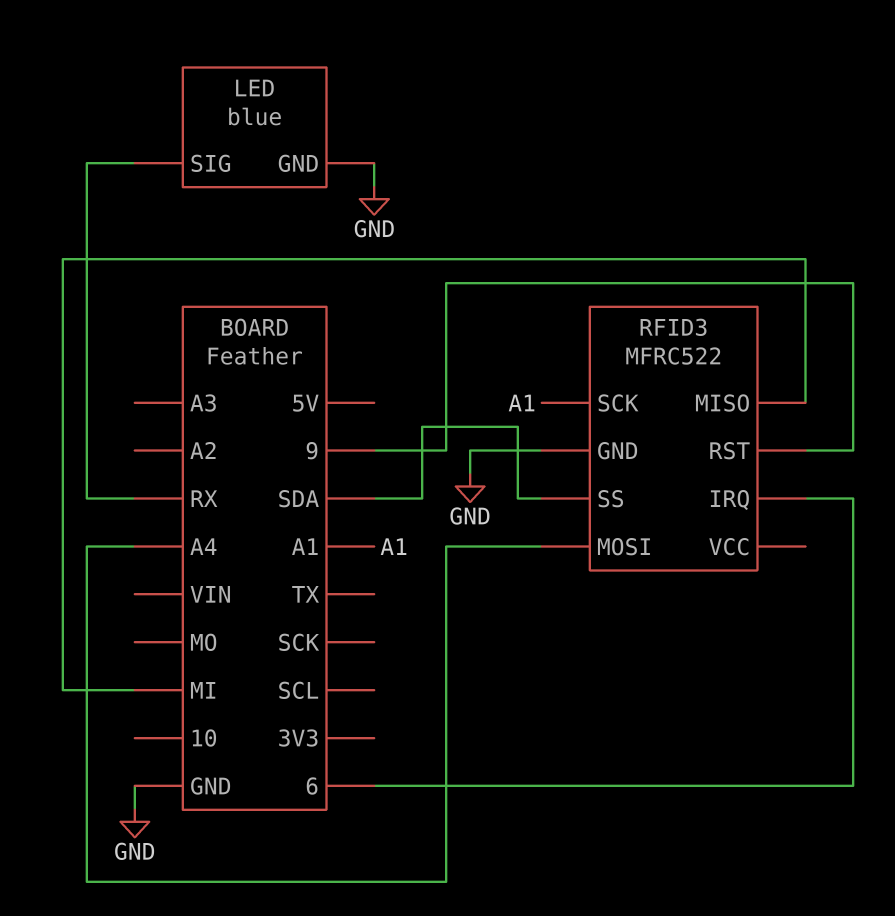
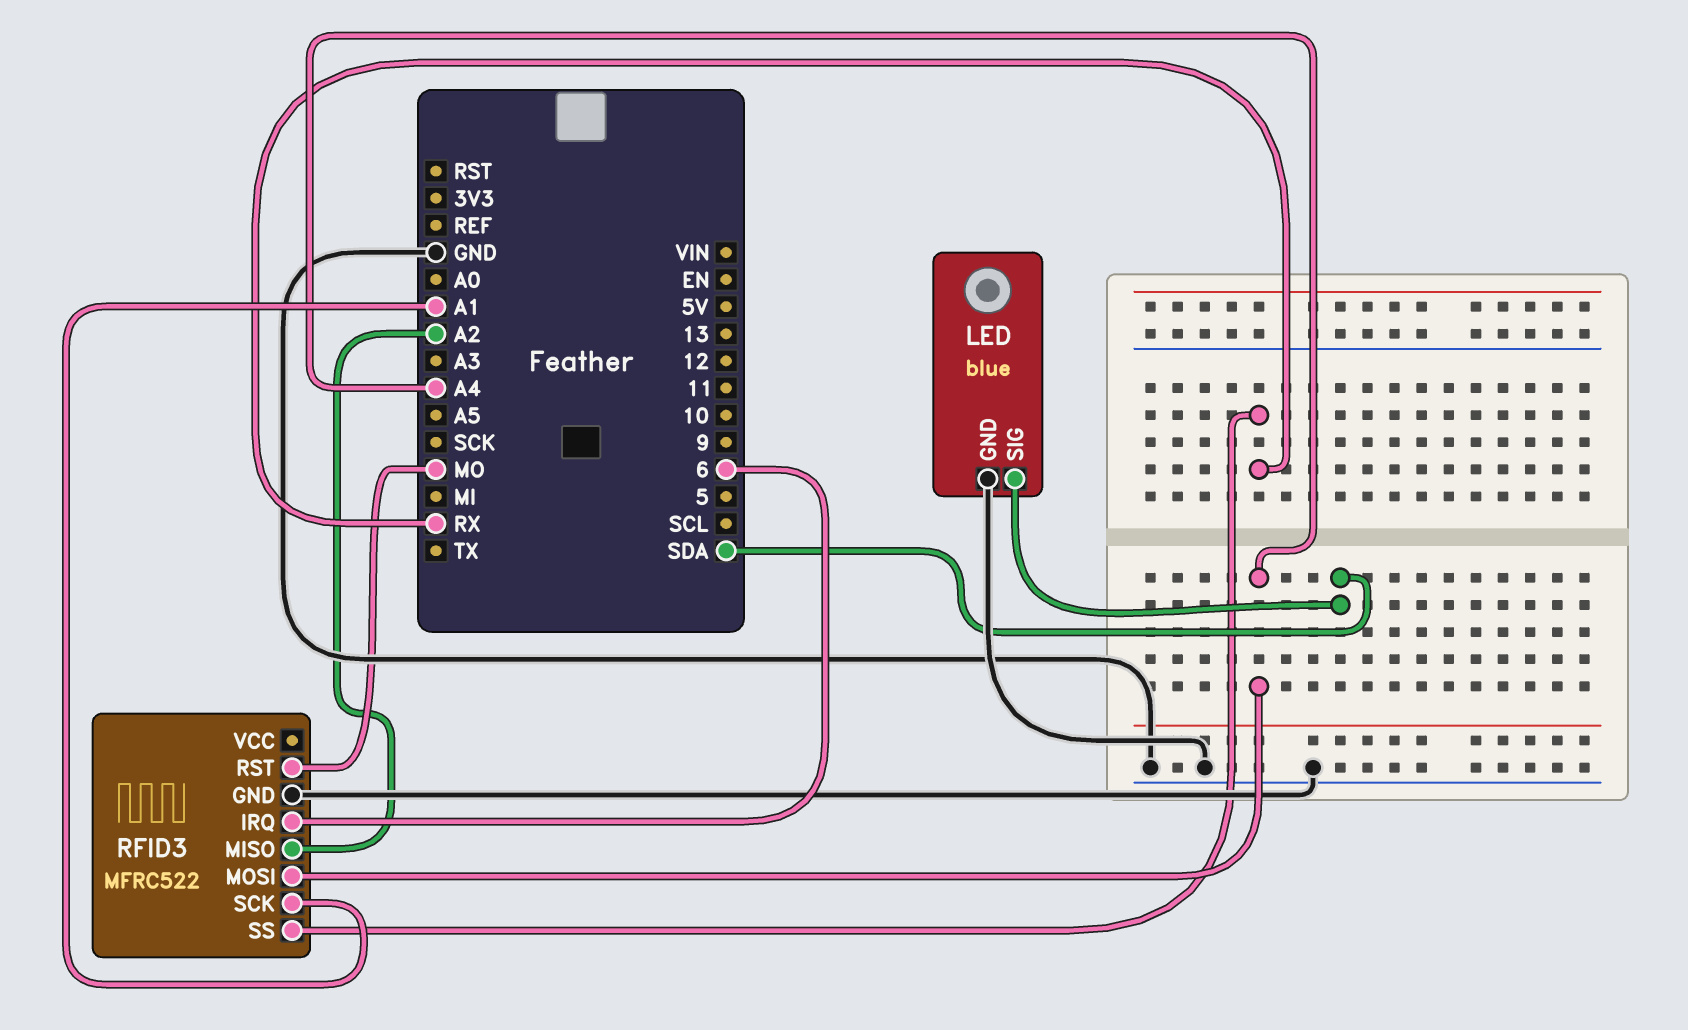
LED pin SIG: RX -> SDA
RFID3 pin MISO: MI -> A2
RFID3 pin RST: 9 -> MO
RFID3 pin SS: SDA -> RX

